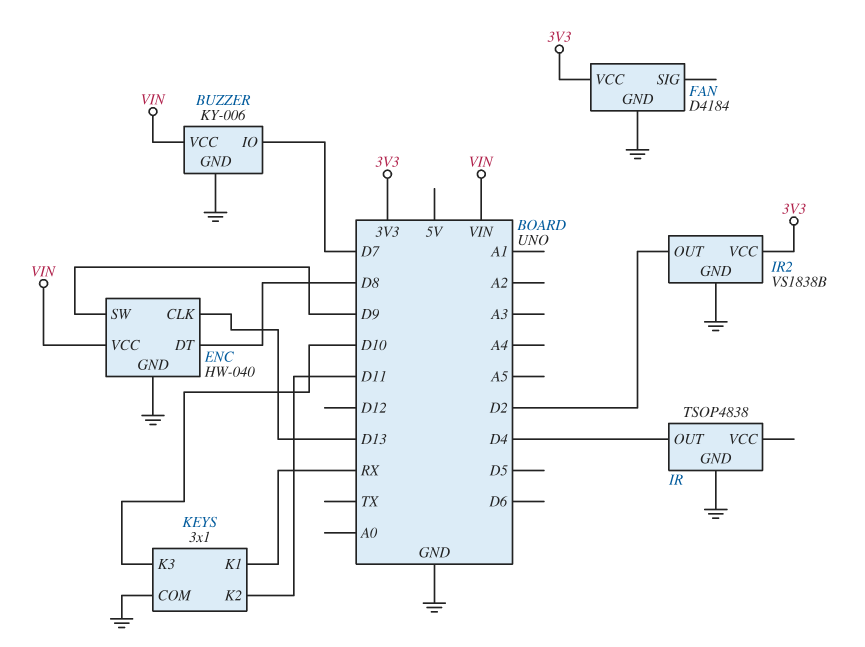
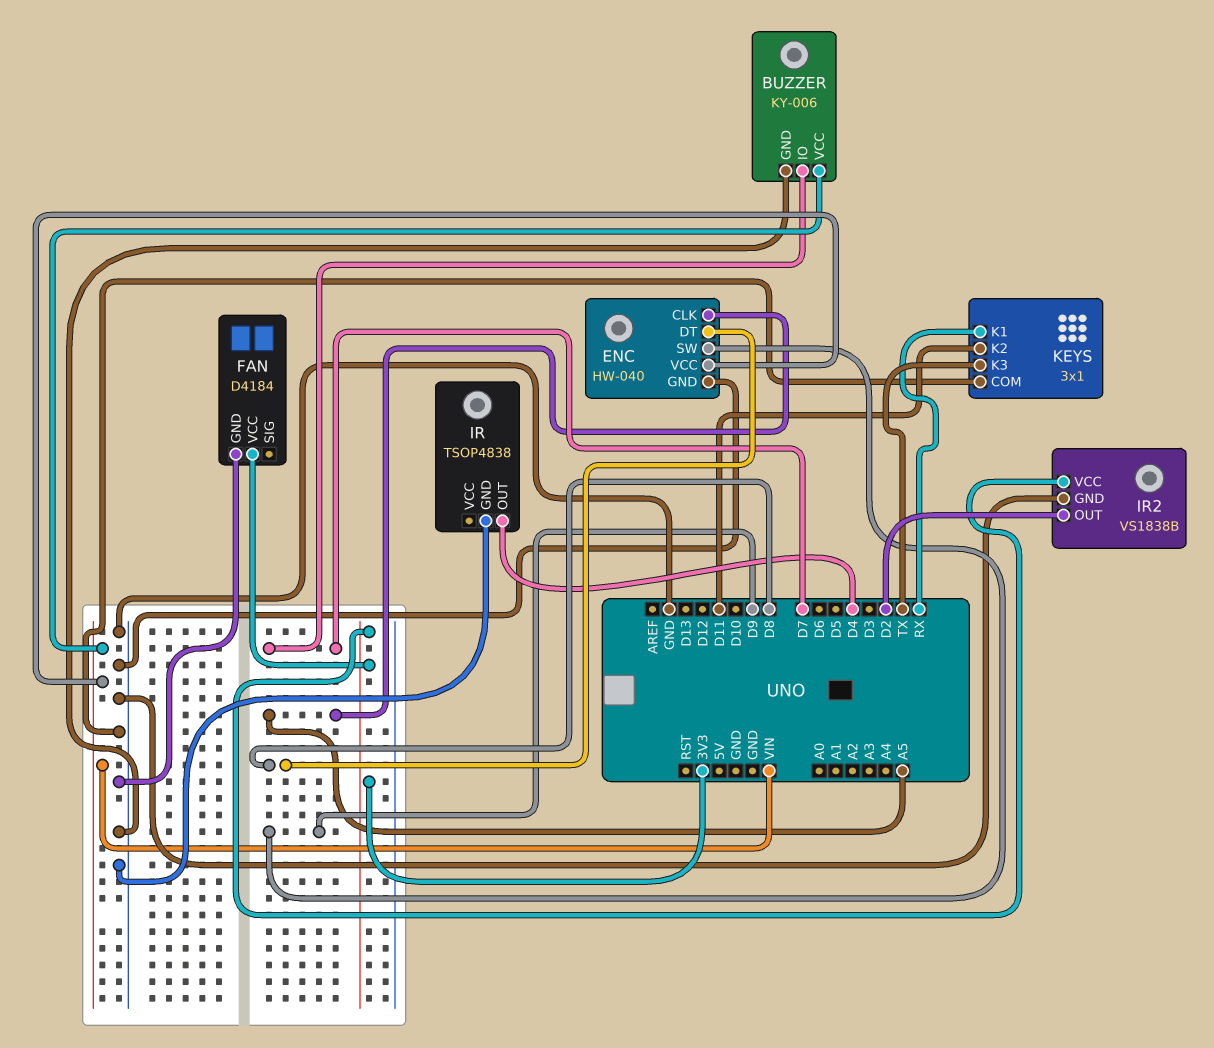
ENC pin CLK: D13 -> A5
KEYS pin K3: D10 -> TX

